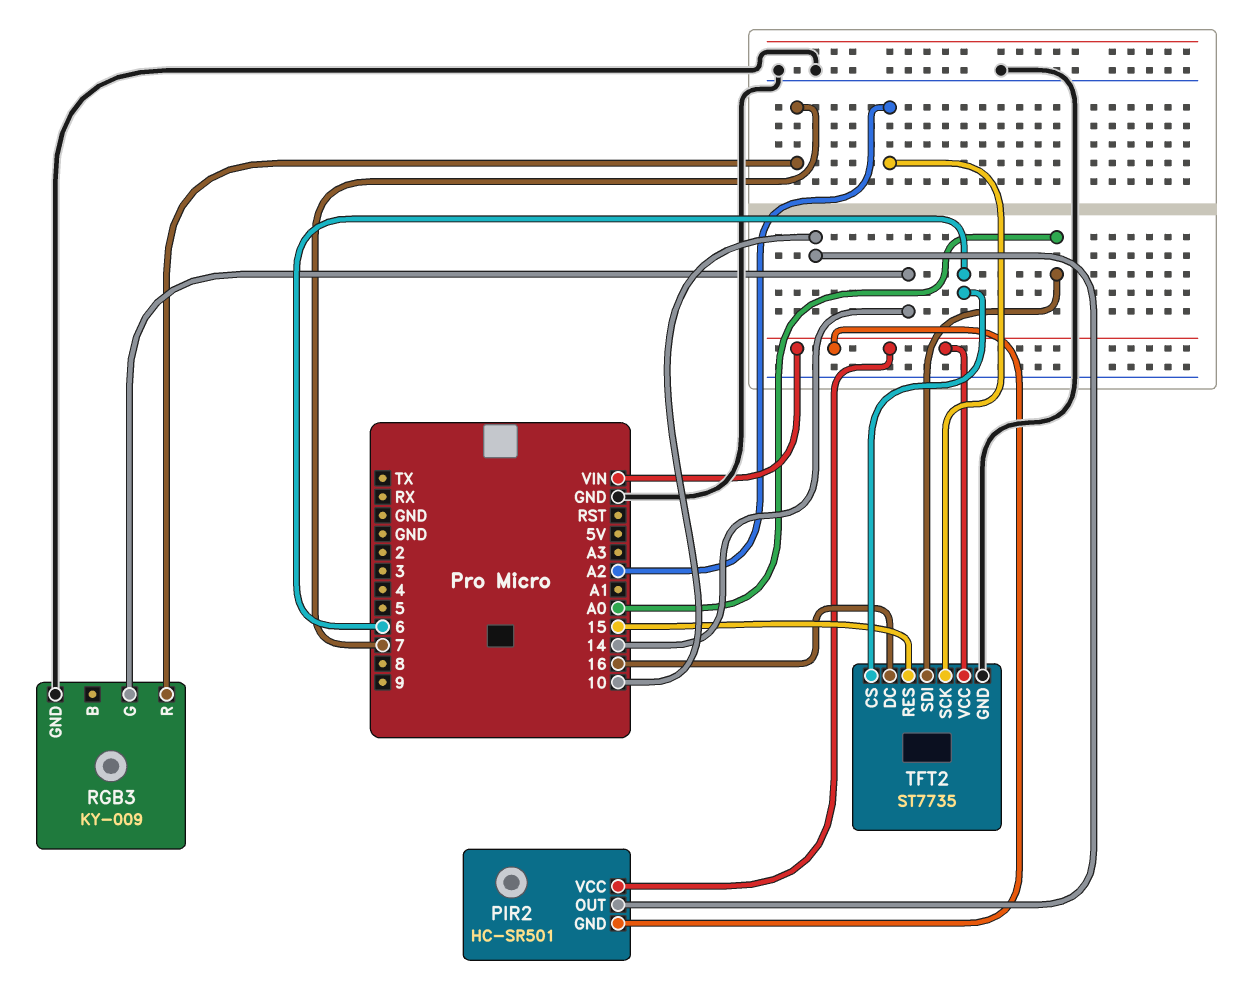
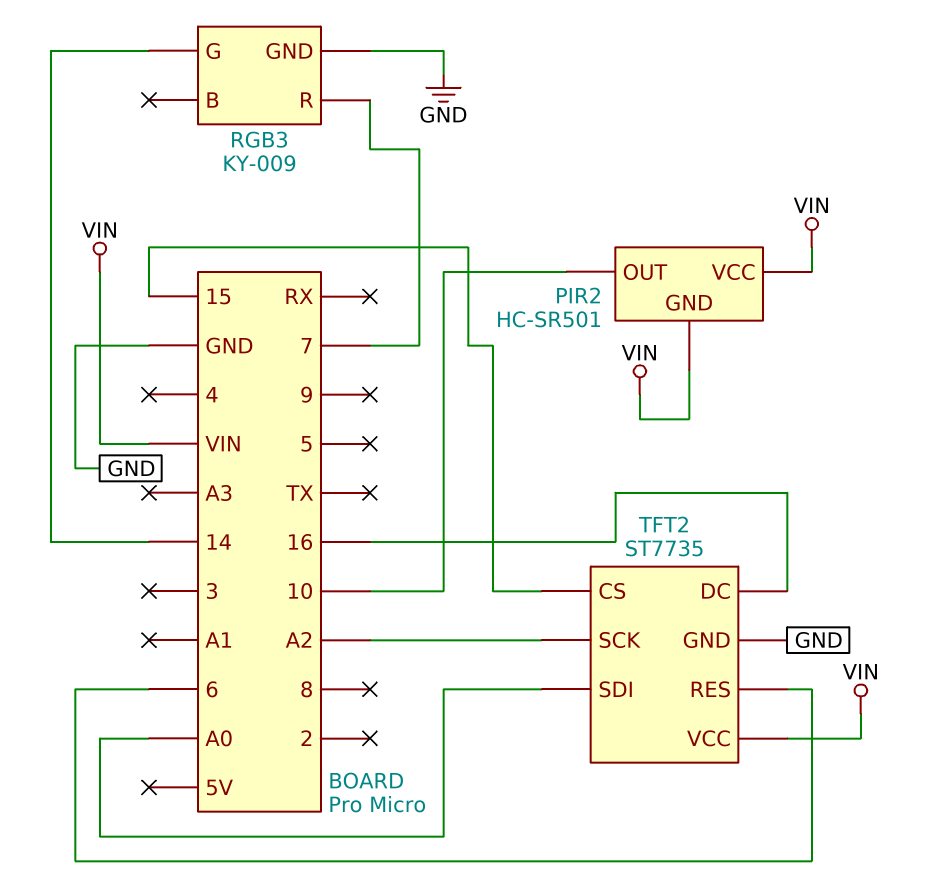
TFT2 pin CS: 6 -> 15
TFT2 pin RES: 15 -> 6

